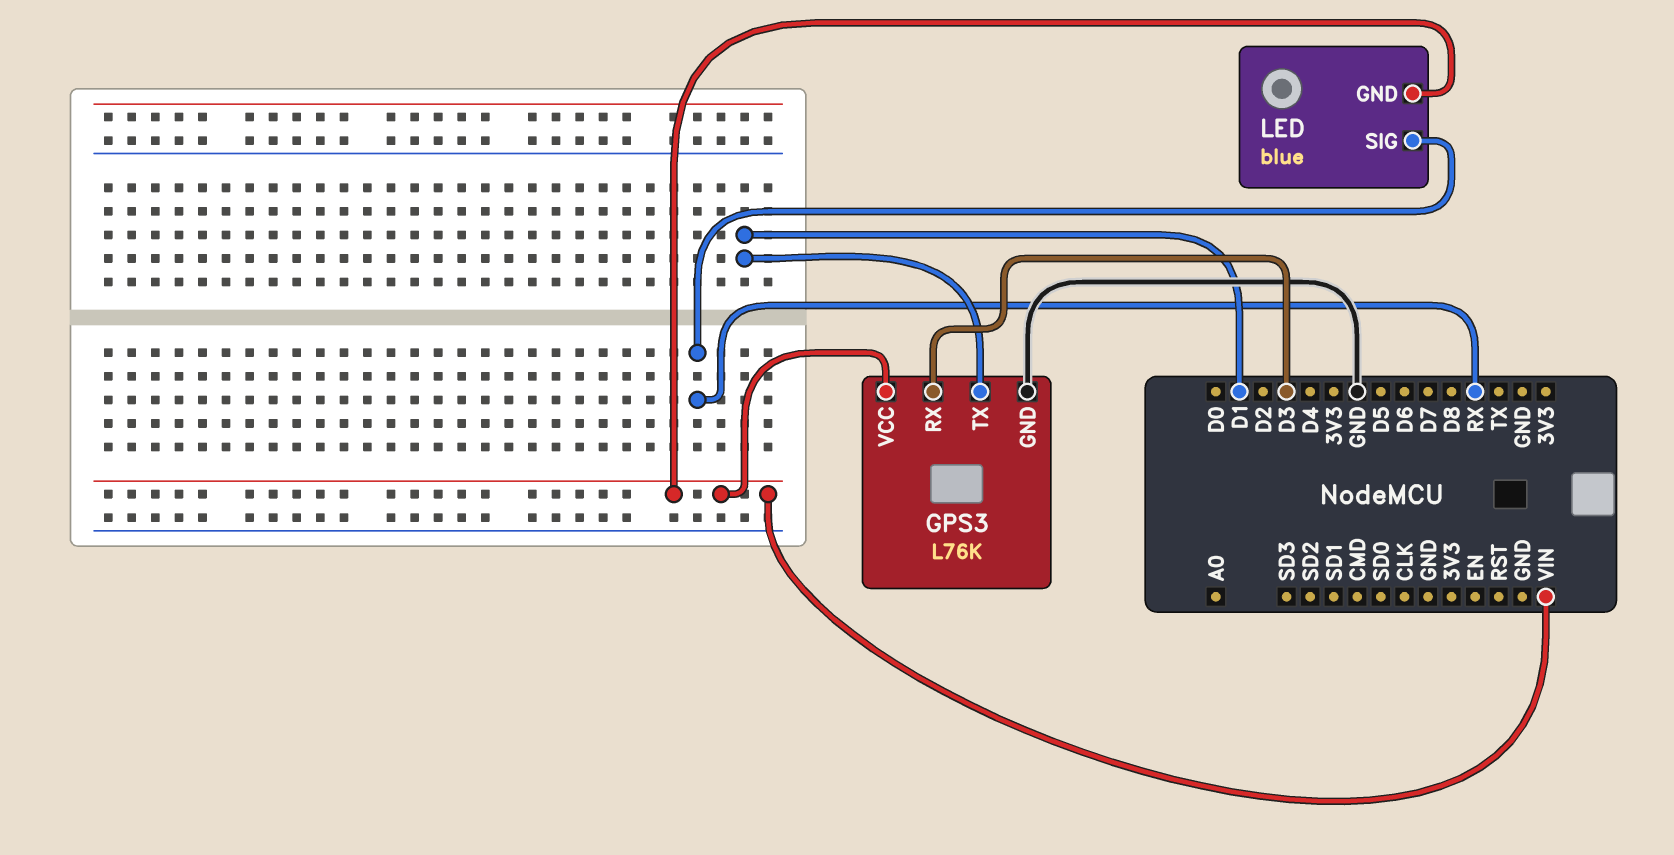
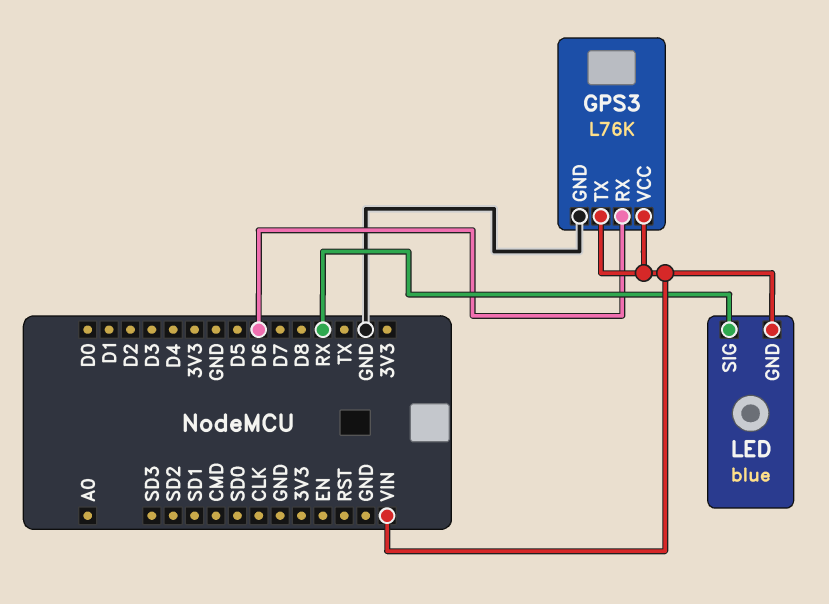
GPS3 pin RX: D3 -> D6
GPS3 pin TX: D1 -> VIN

